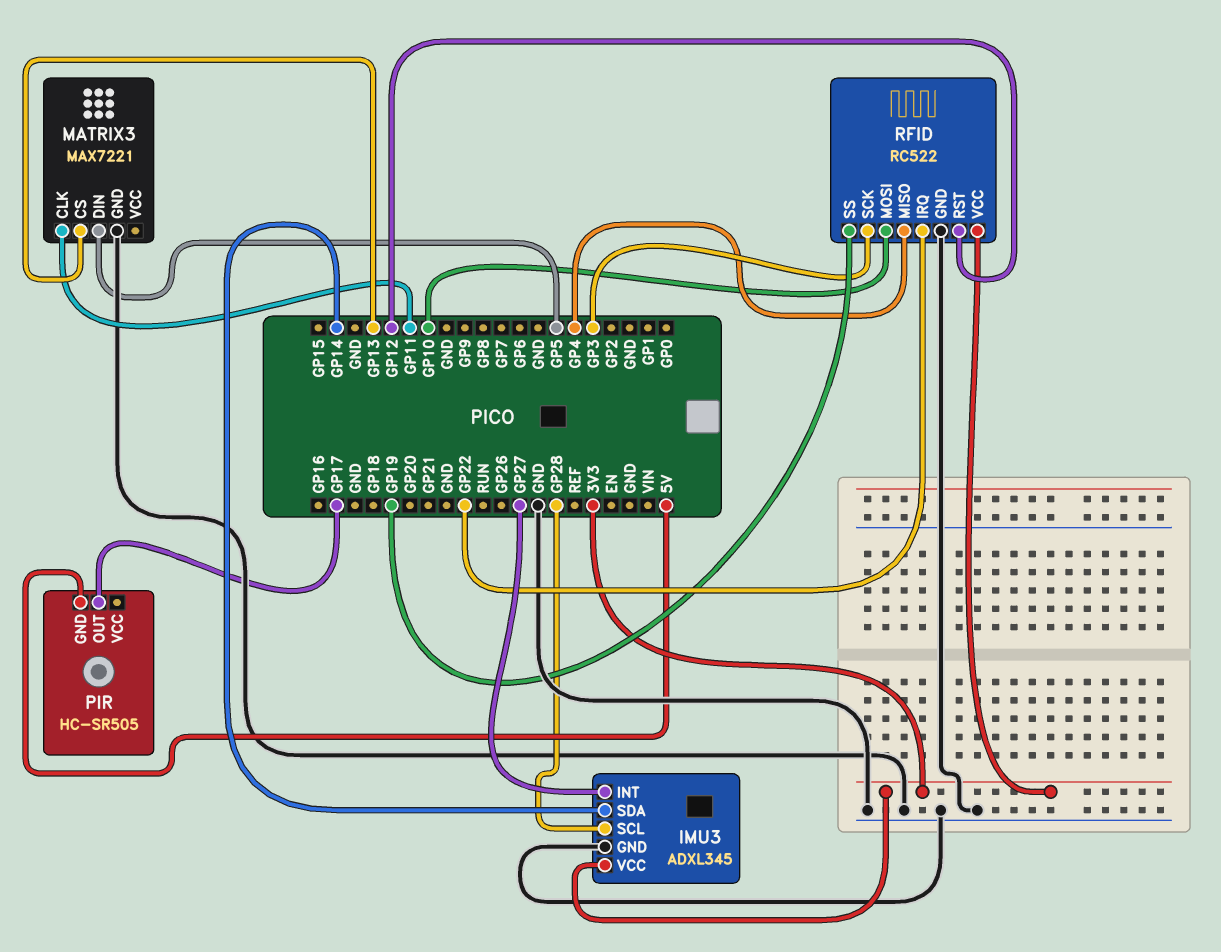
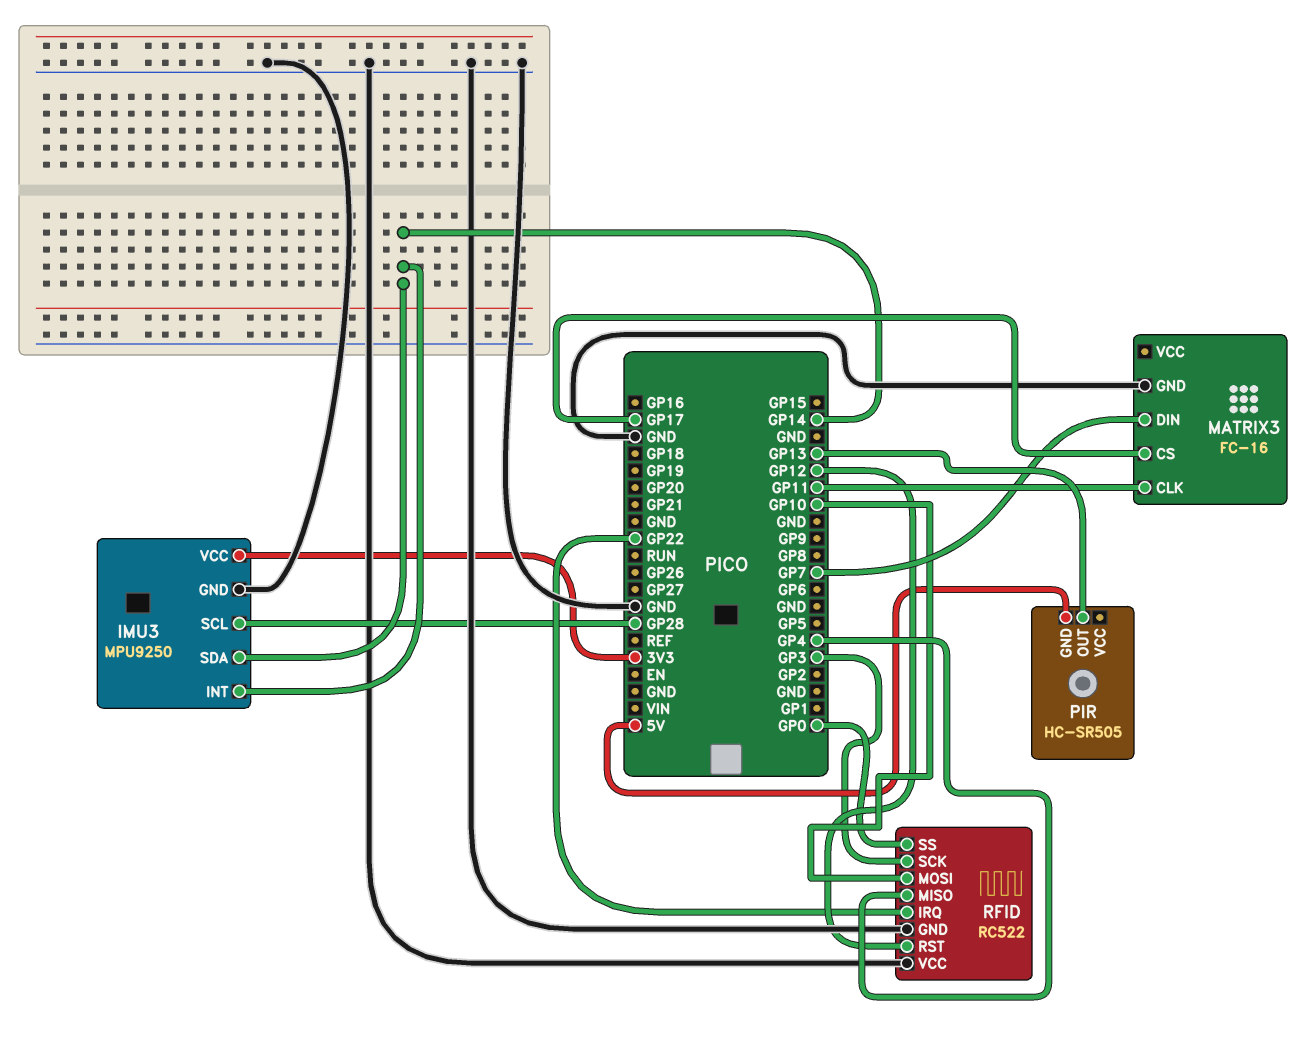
IMU3: ADXL345 -> MPU9250
IMU3 pin INT: GP27 -> GP14
MATRIX3: MAX7221 -> FC-16
MATRIX3 pin CS: GP13 -> GP17
MATRIX3 pin DIN: GP5 -> GP7
PIR pin OUT: GP17 -> GP13
RFID pin SS: GP19 -> GP0
RFID pin VCC: 3V3 -> GND

